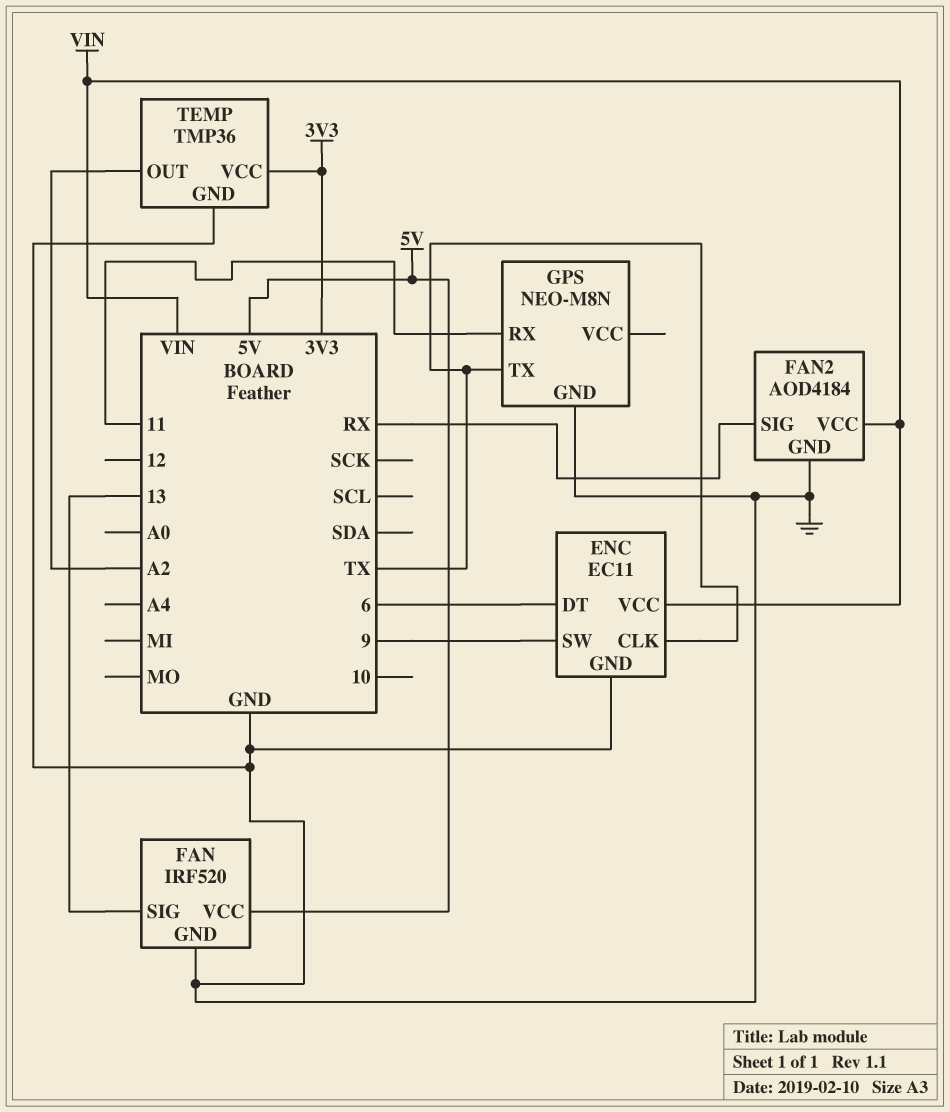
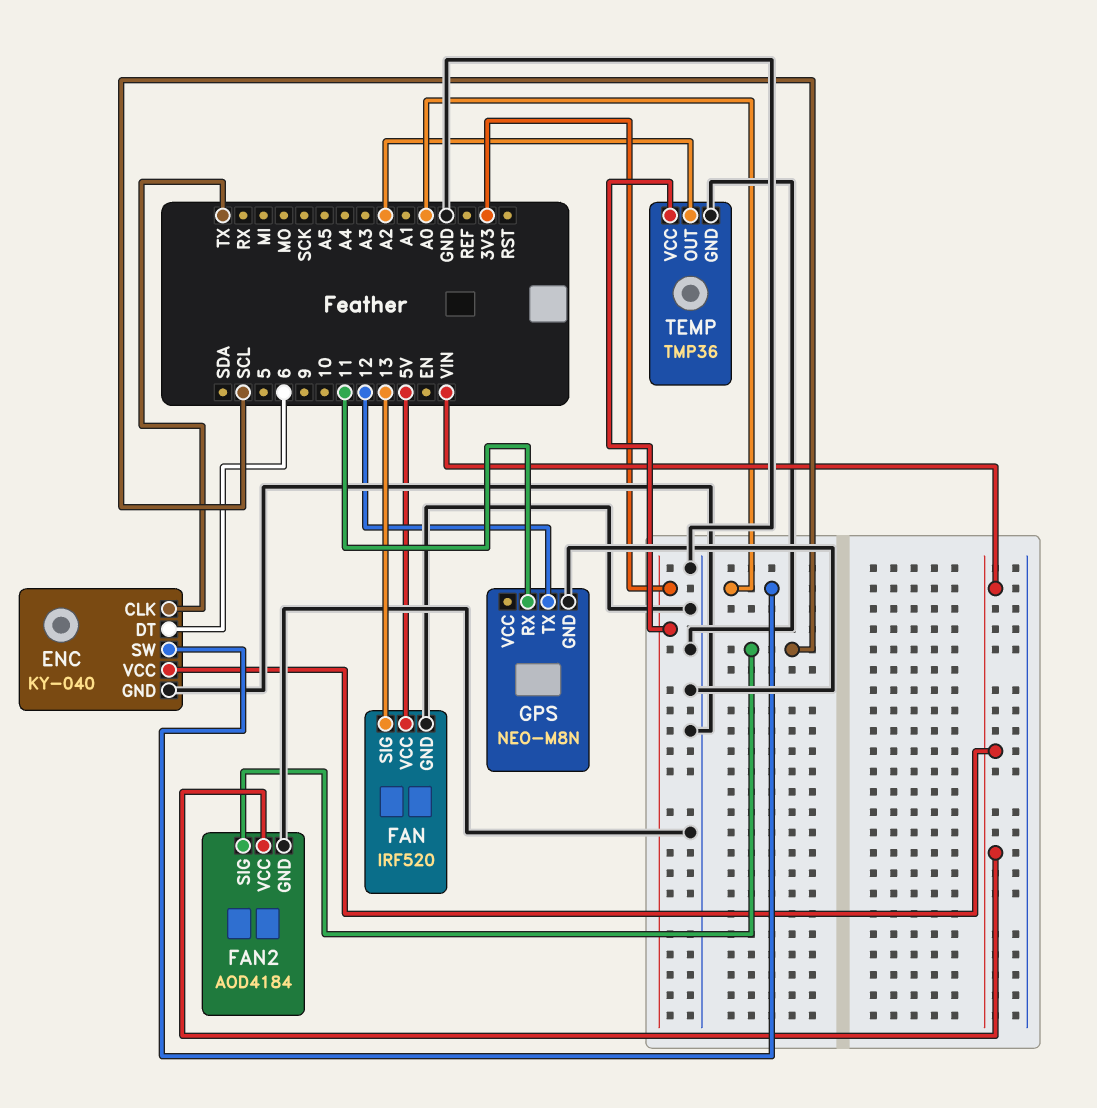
ENC: EC11 -> KY-040
ENC pin SW: 9 -> A0
FAN2 pin SIG: RX -> SCL
GPS pin TX: TX -> 12

